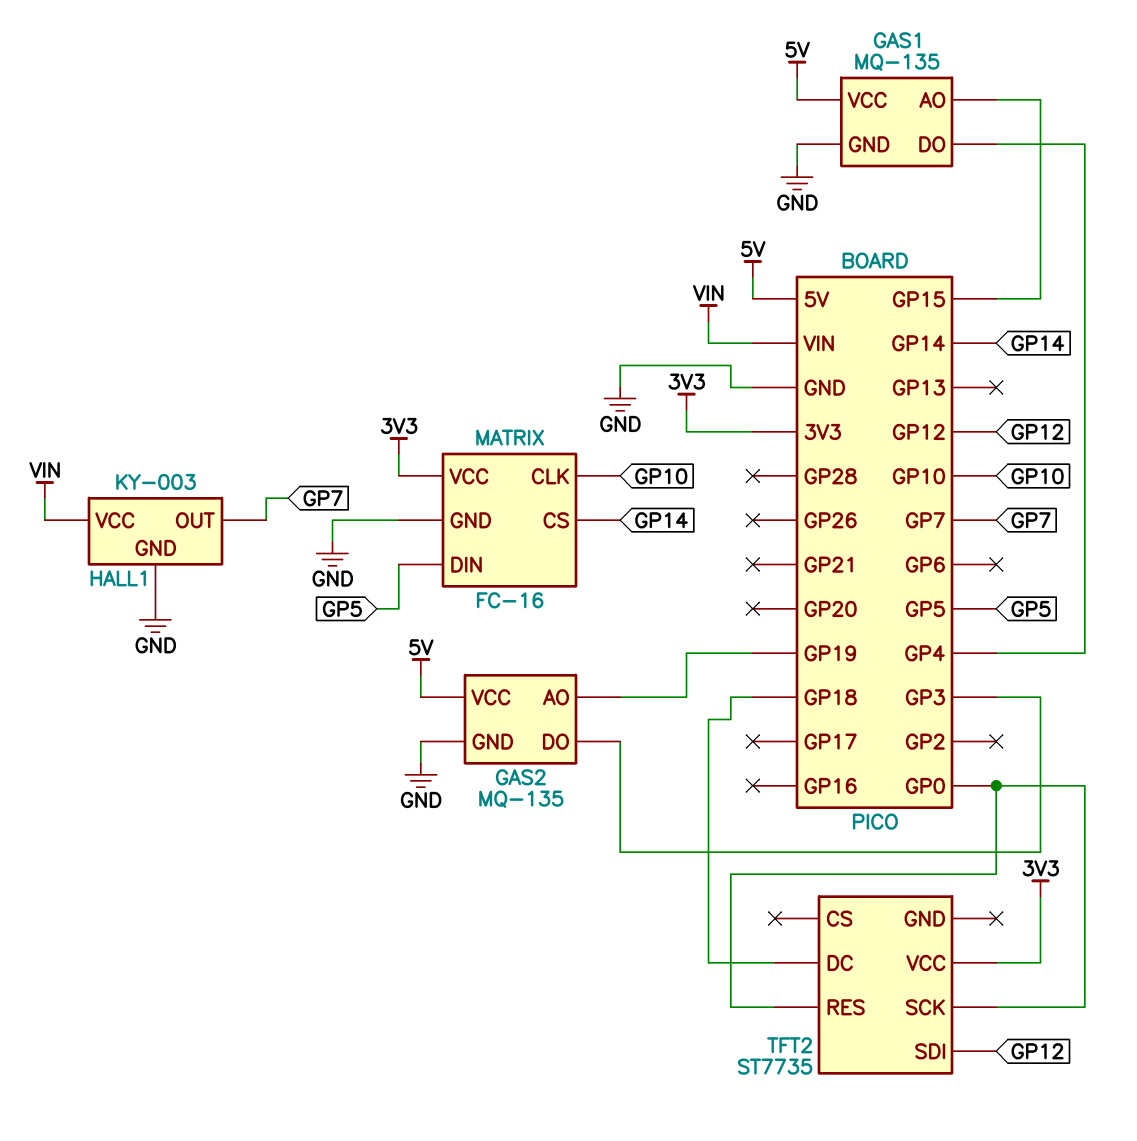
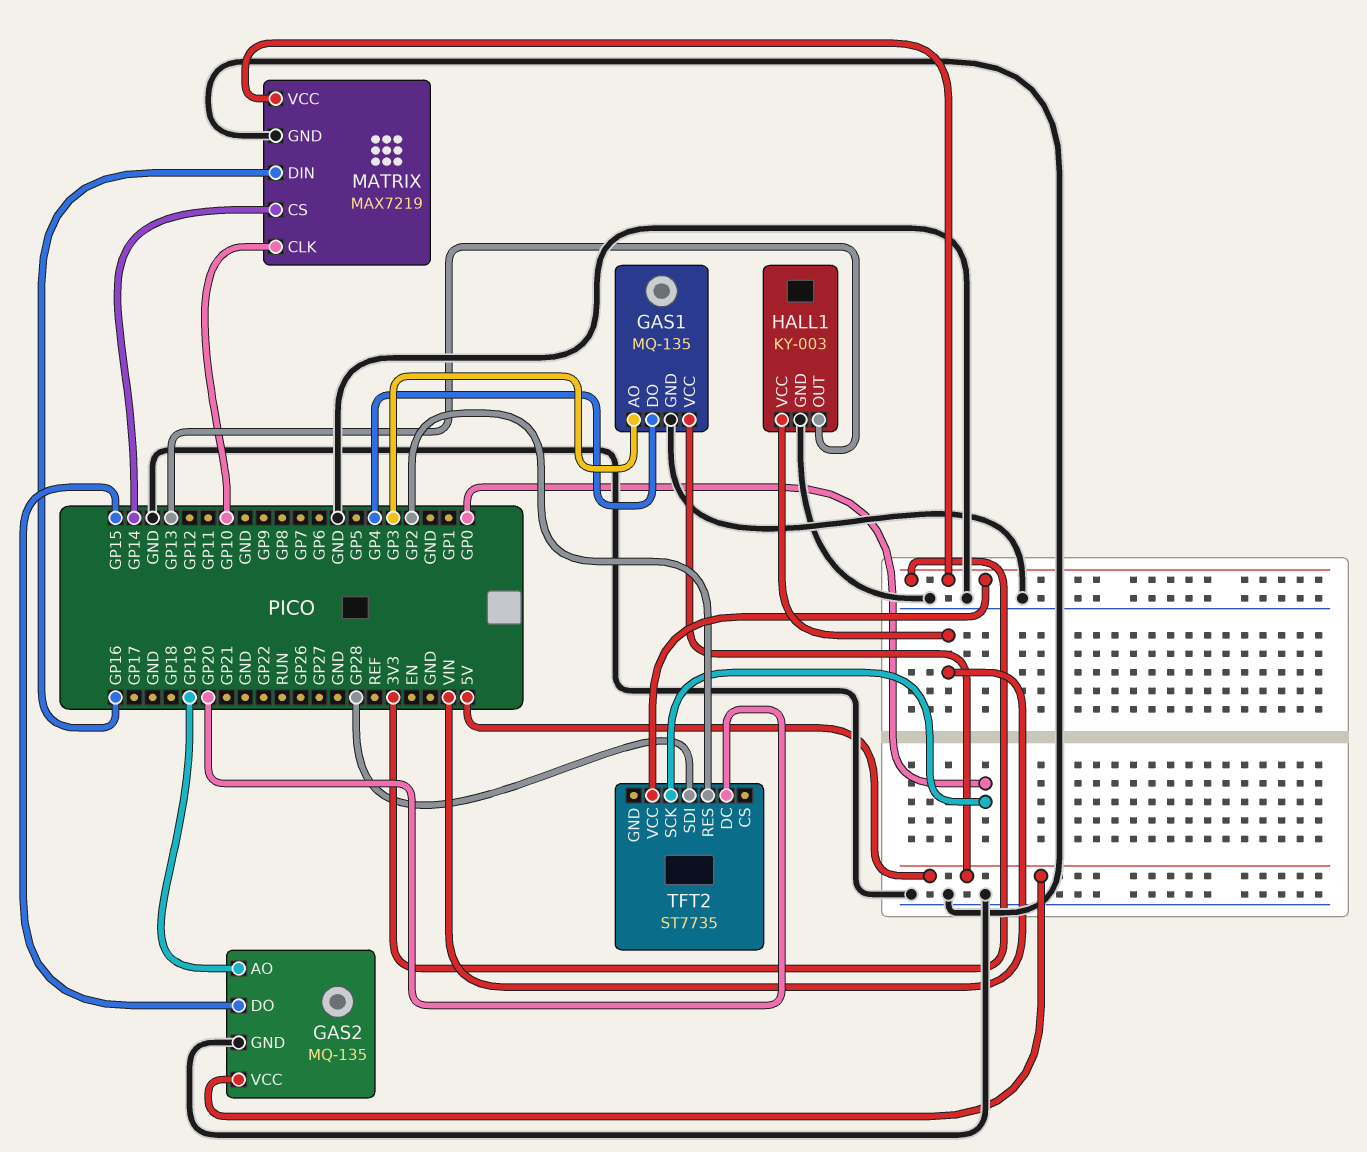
GAS1 pin AO: GP15 -> GP3
GAS2 pin DO: GP3 -> GP15
HALL1 pin OUT: GP7 -> GP13
MATRIX: FC-16 -> MAX7219
MATRIX pin DIN: GP5 -> GP16
TFT2 pin DC: GP18 -> GP20
TFT2 pin RES: GP0 -> GP2
TFT2 pin SDI: GP12 -> GP28

